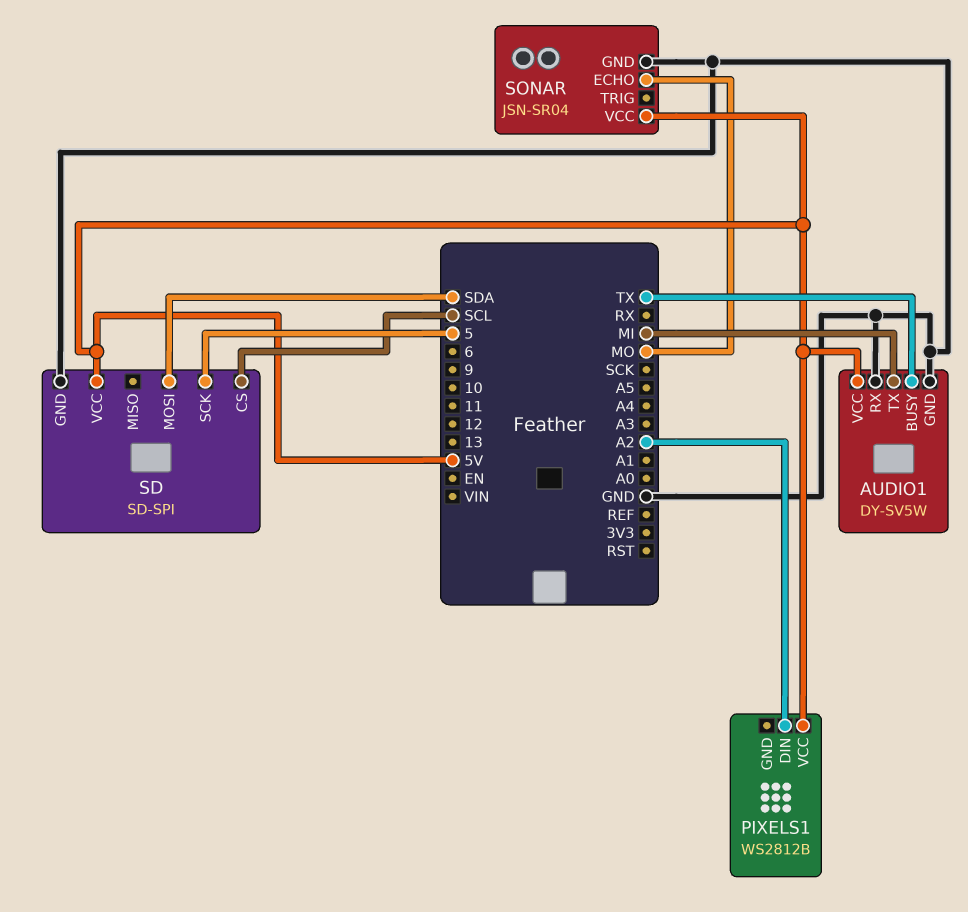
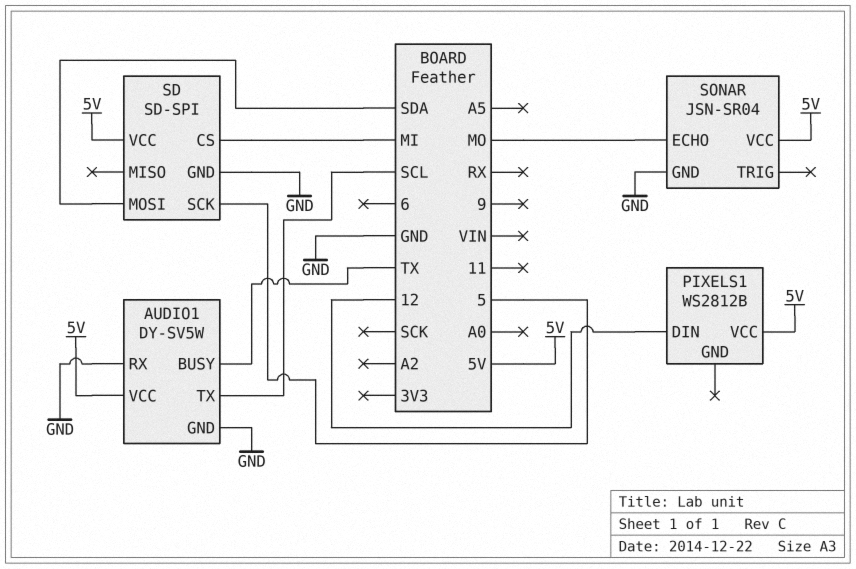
AUDIO1 pin TX: MI -> SCL
PIXELS1 pin DIN: A2 -> 12
SD pin CS: SCL -> MI

